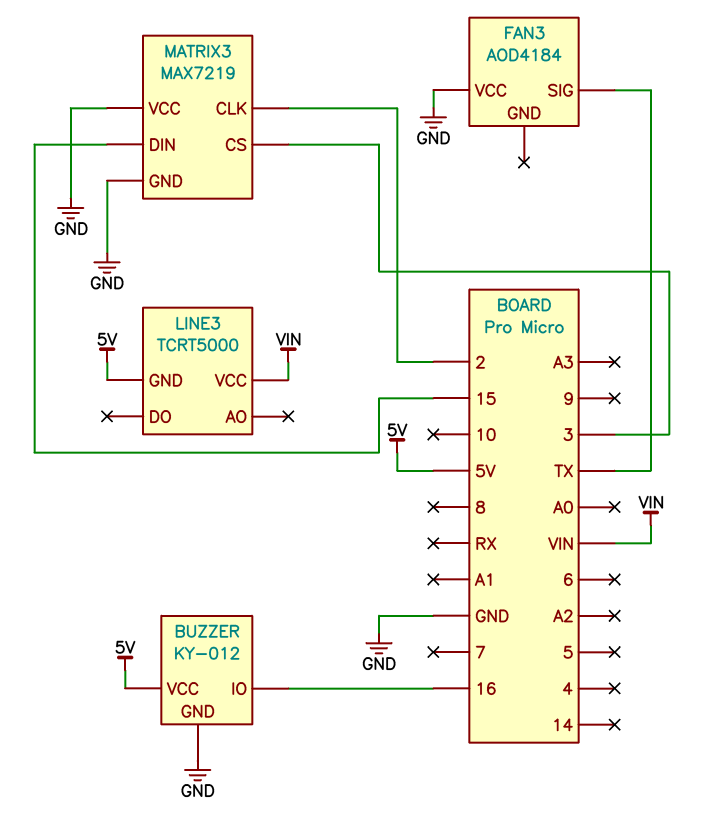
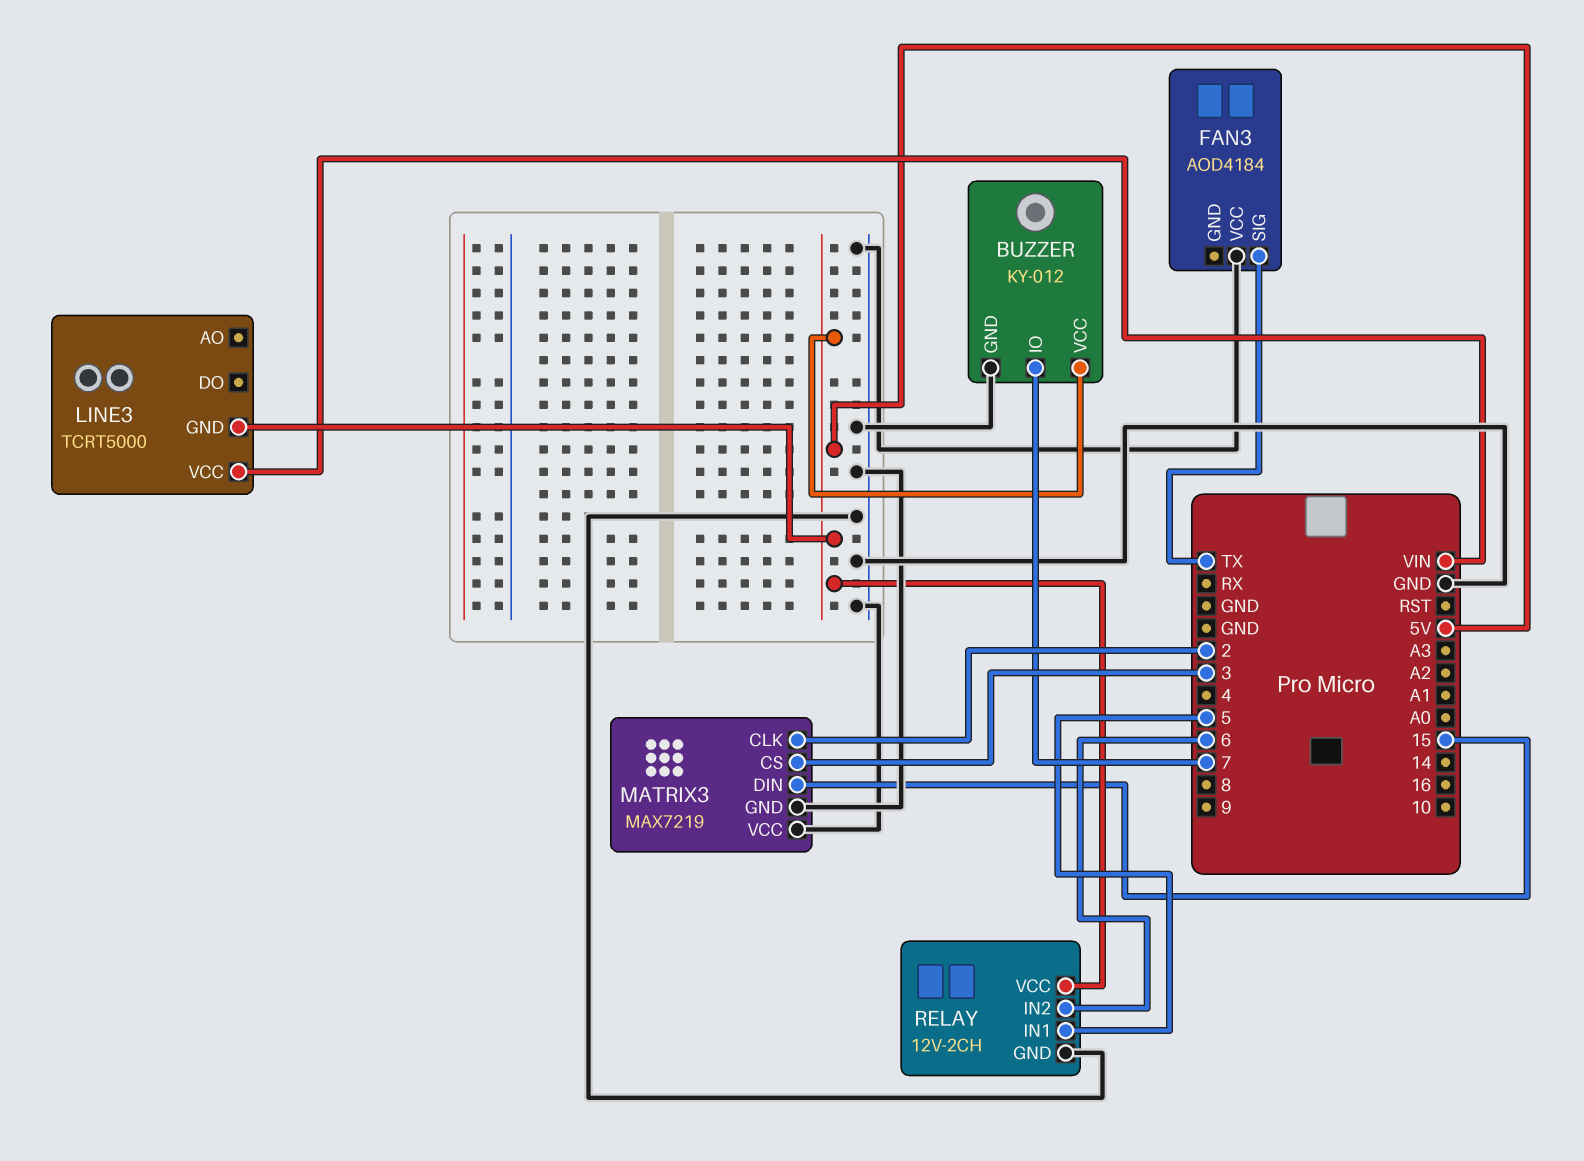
BUZZER pin IO: 16 -> 7
RELAY: none -> 12V-2CH
RELAY pin GND: none -> GND
RELAY pin IN1: none -> 5
RELAY pin IN2: none -> 6
RELAY pin VCC: none -> 5V

